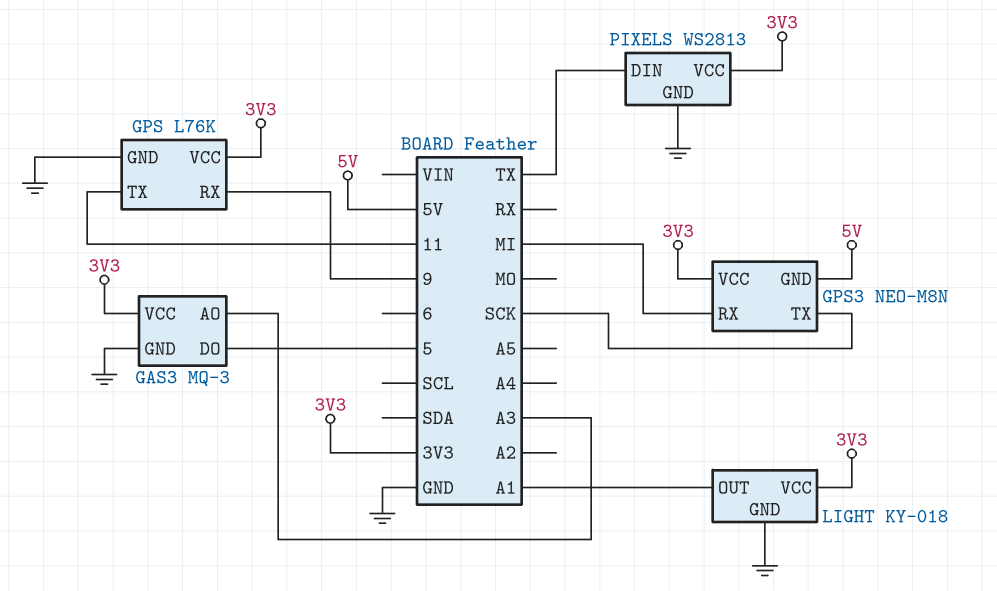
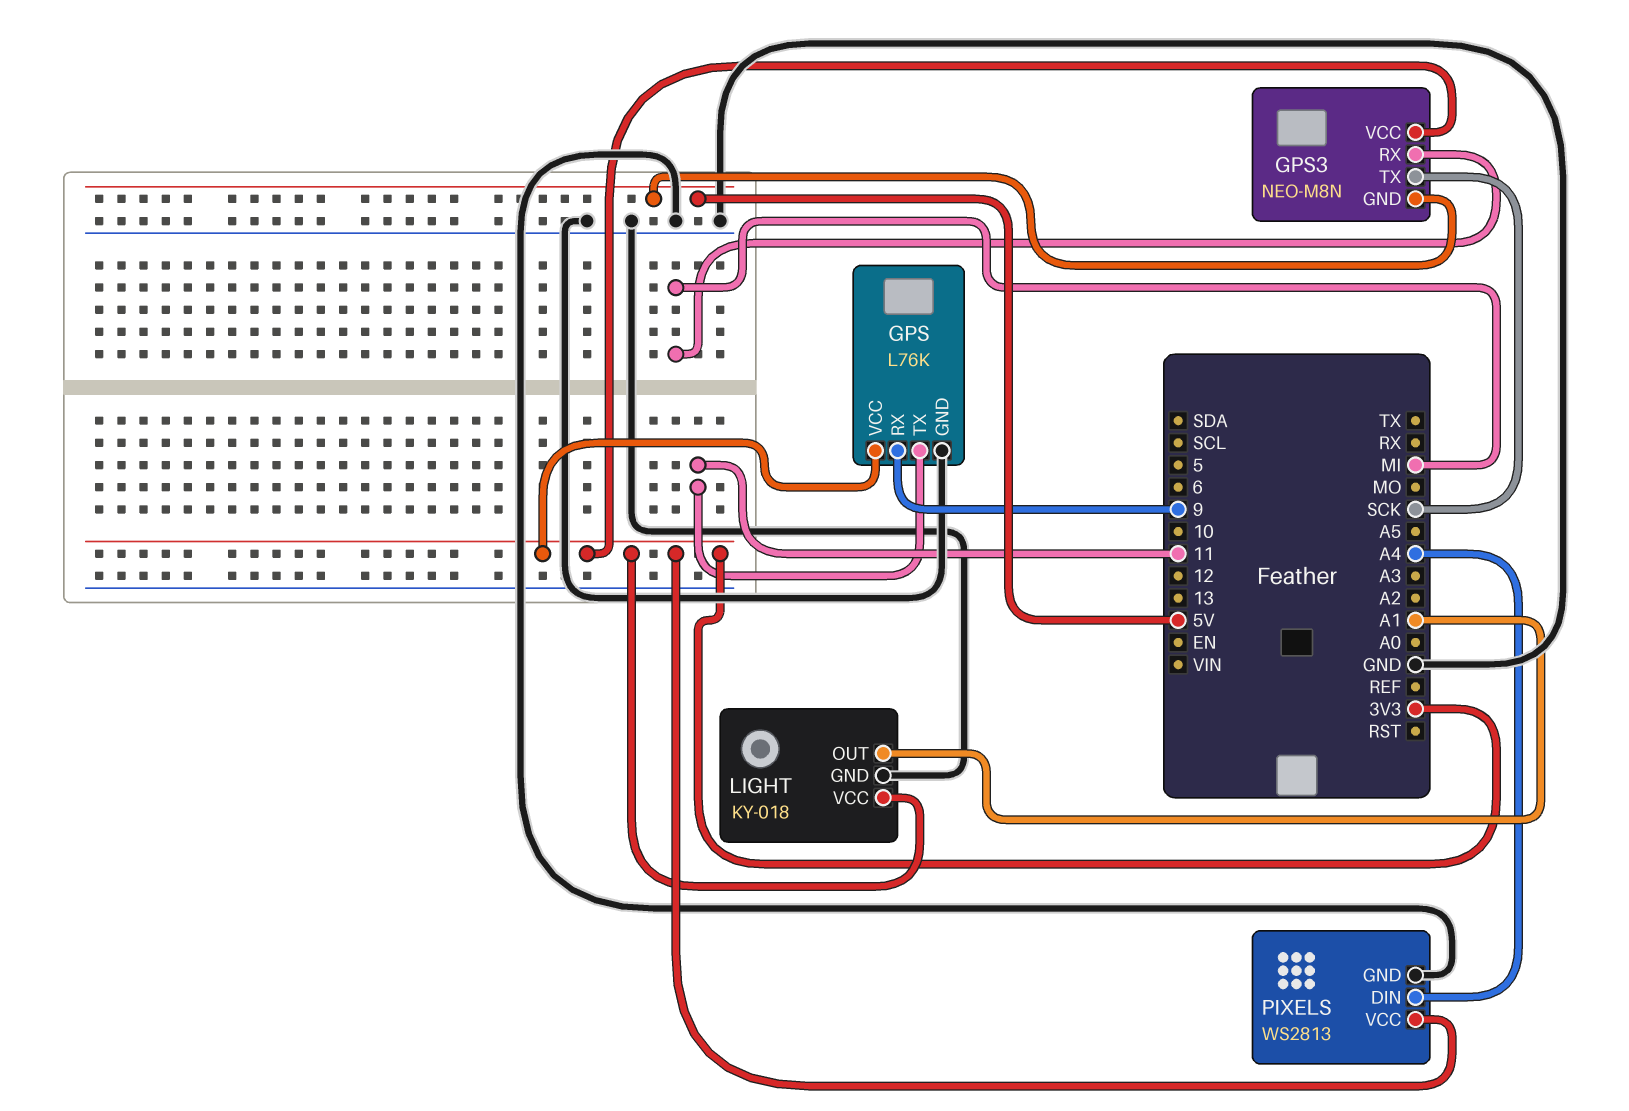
GAS3: MQ-3 -> none
GAS3 pin AO: A3 -> none
GAS3 pin DO: 5 -> none
GAS3 pin GND: GND -> none
GAS3 pin VCC: 3V3 -> none
PIXELS pin DIN: TX -> A4

